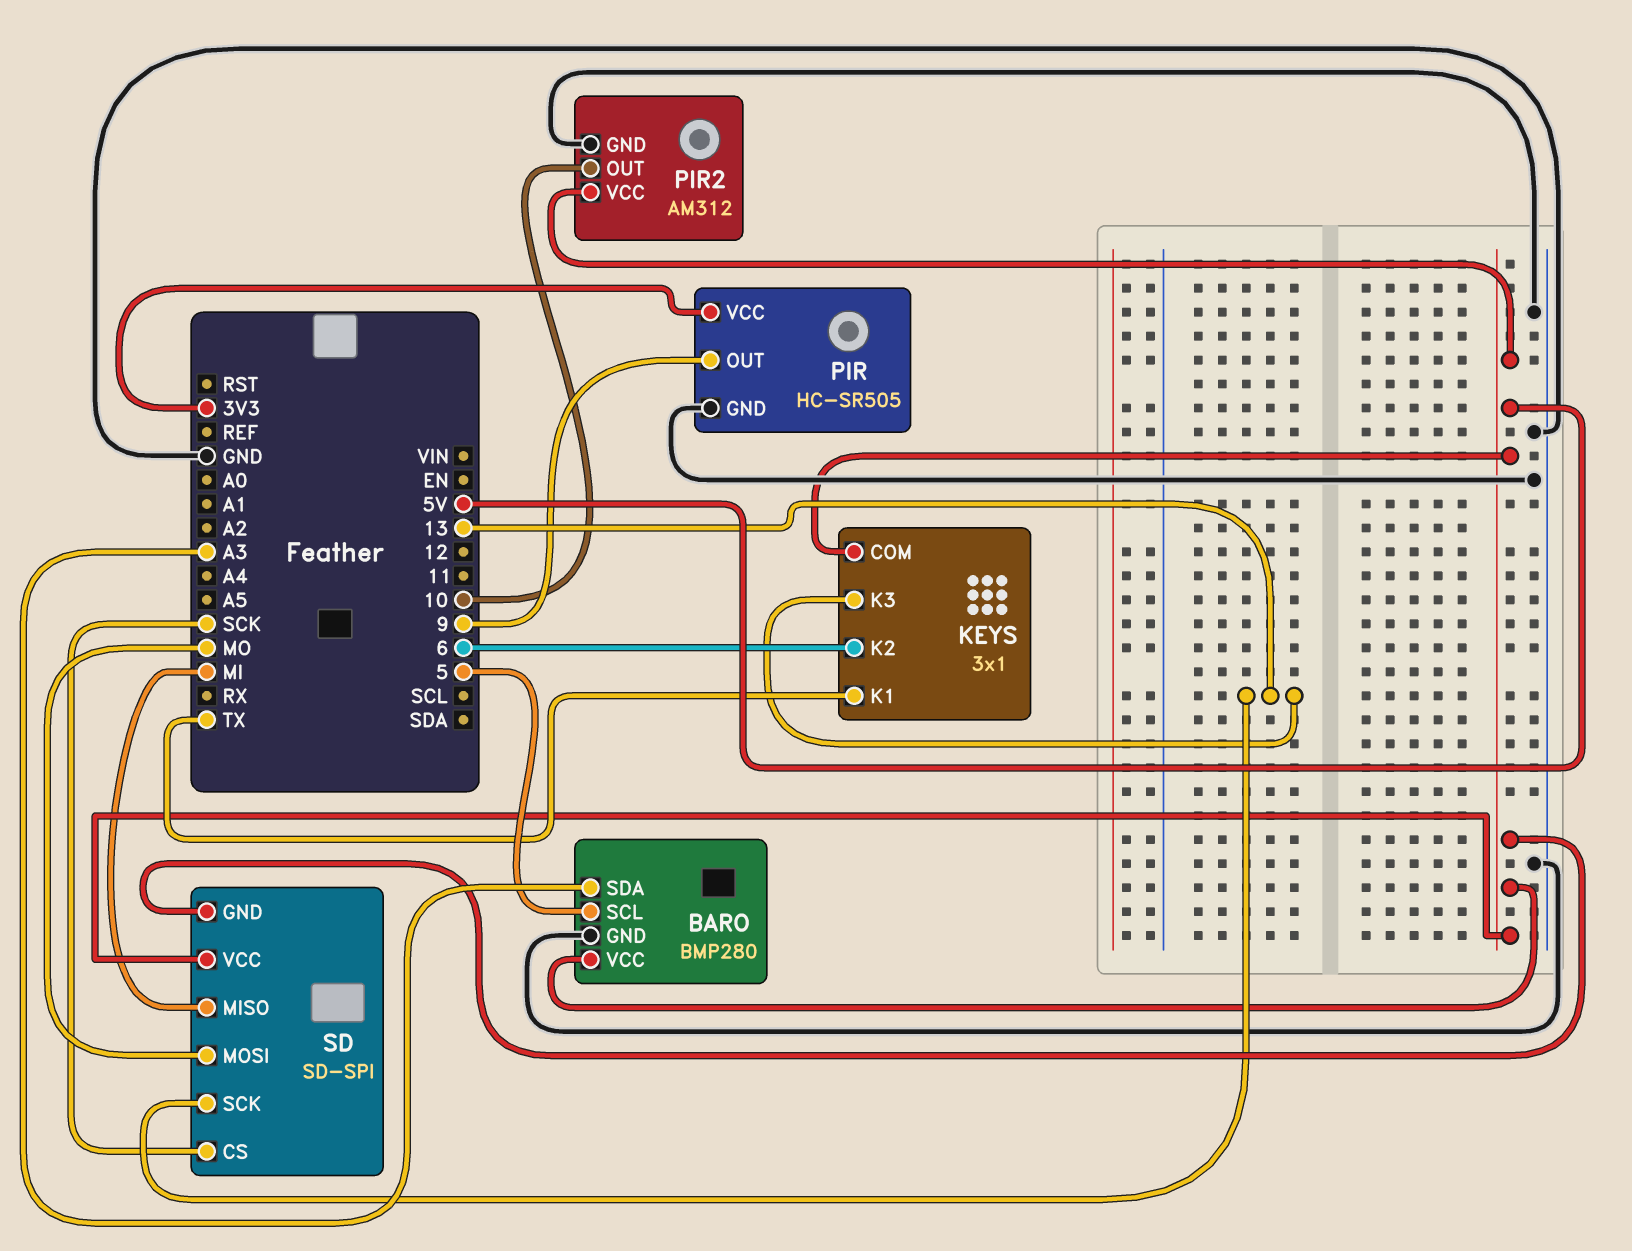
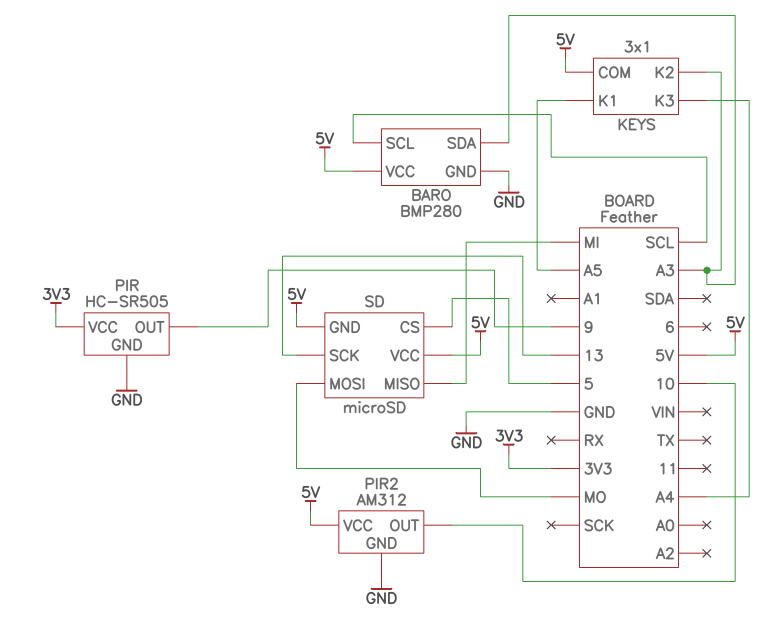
BARO pin SCL: 5 -> SCL
KEYS pin K1: TX -> A5
KEYS pin K2: 6 -> A3
KEYS pin K3: 13 -> A4
SD: SD-SPI -> microSD
SD pin CS: SCK -> 5

